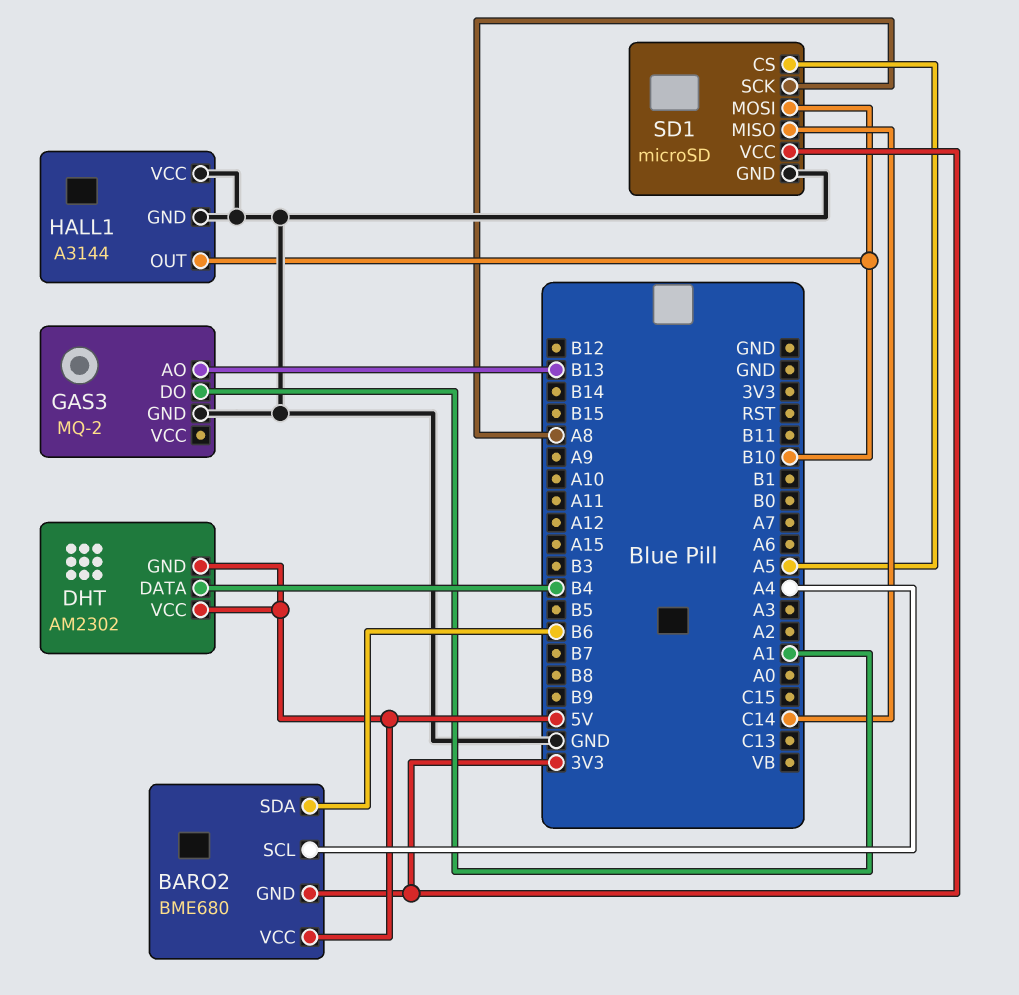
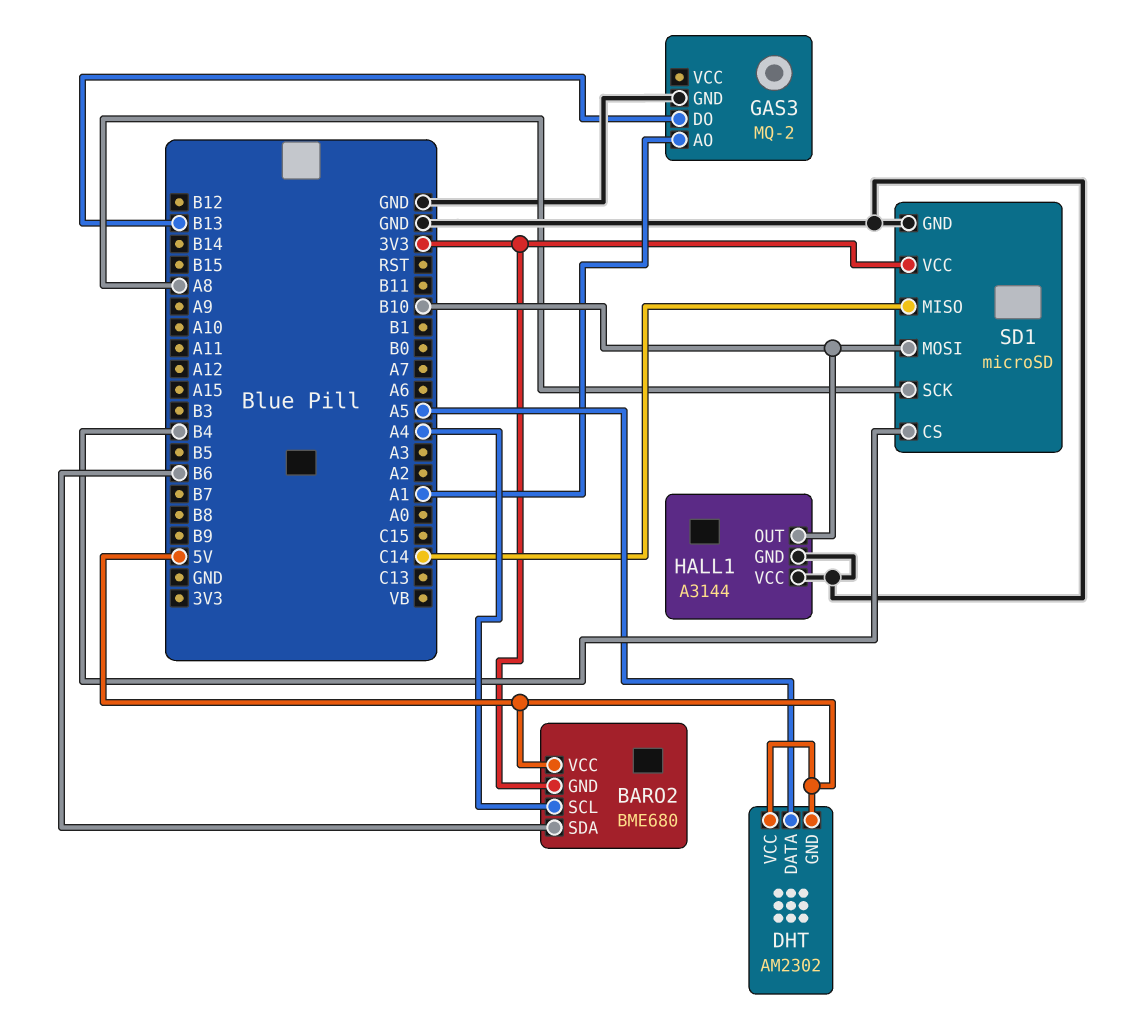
DHT pin DATA: B4 -> A5
GAS3 pin AO: B13 -> A1
GAS3 pin DO: A1 -> B13
SD1 pin CS: A5 -> B4

